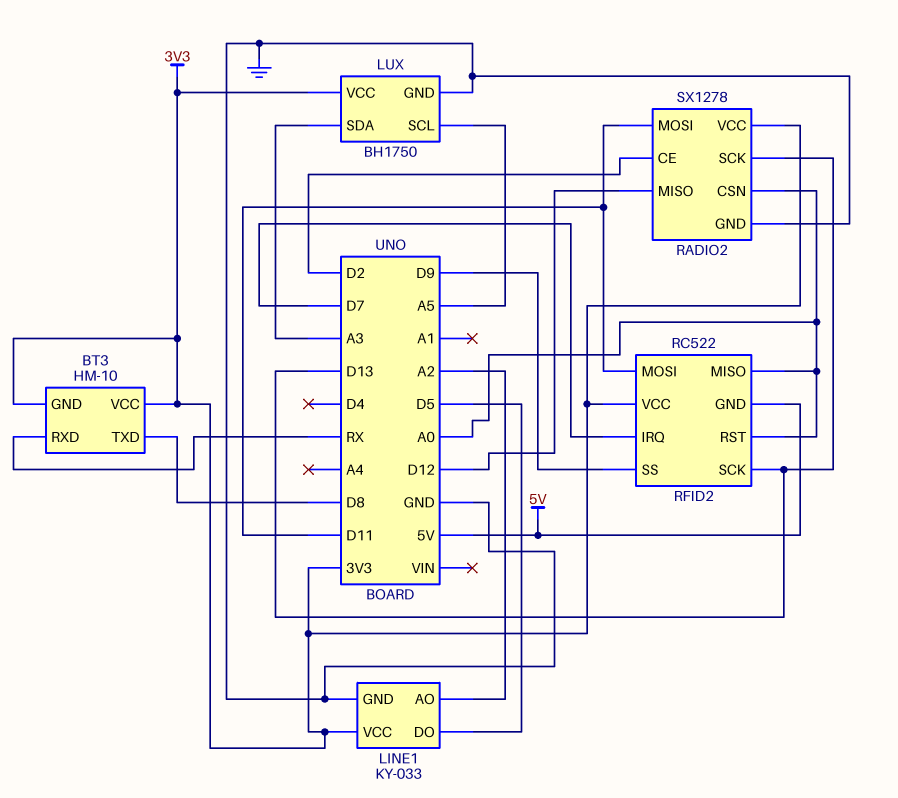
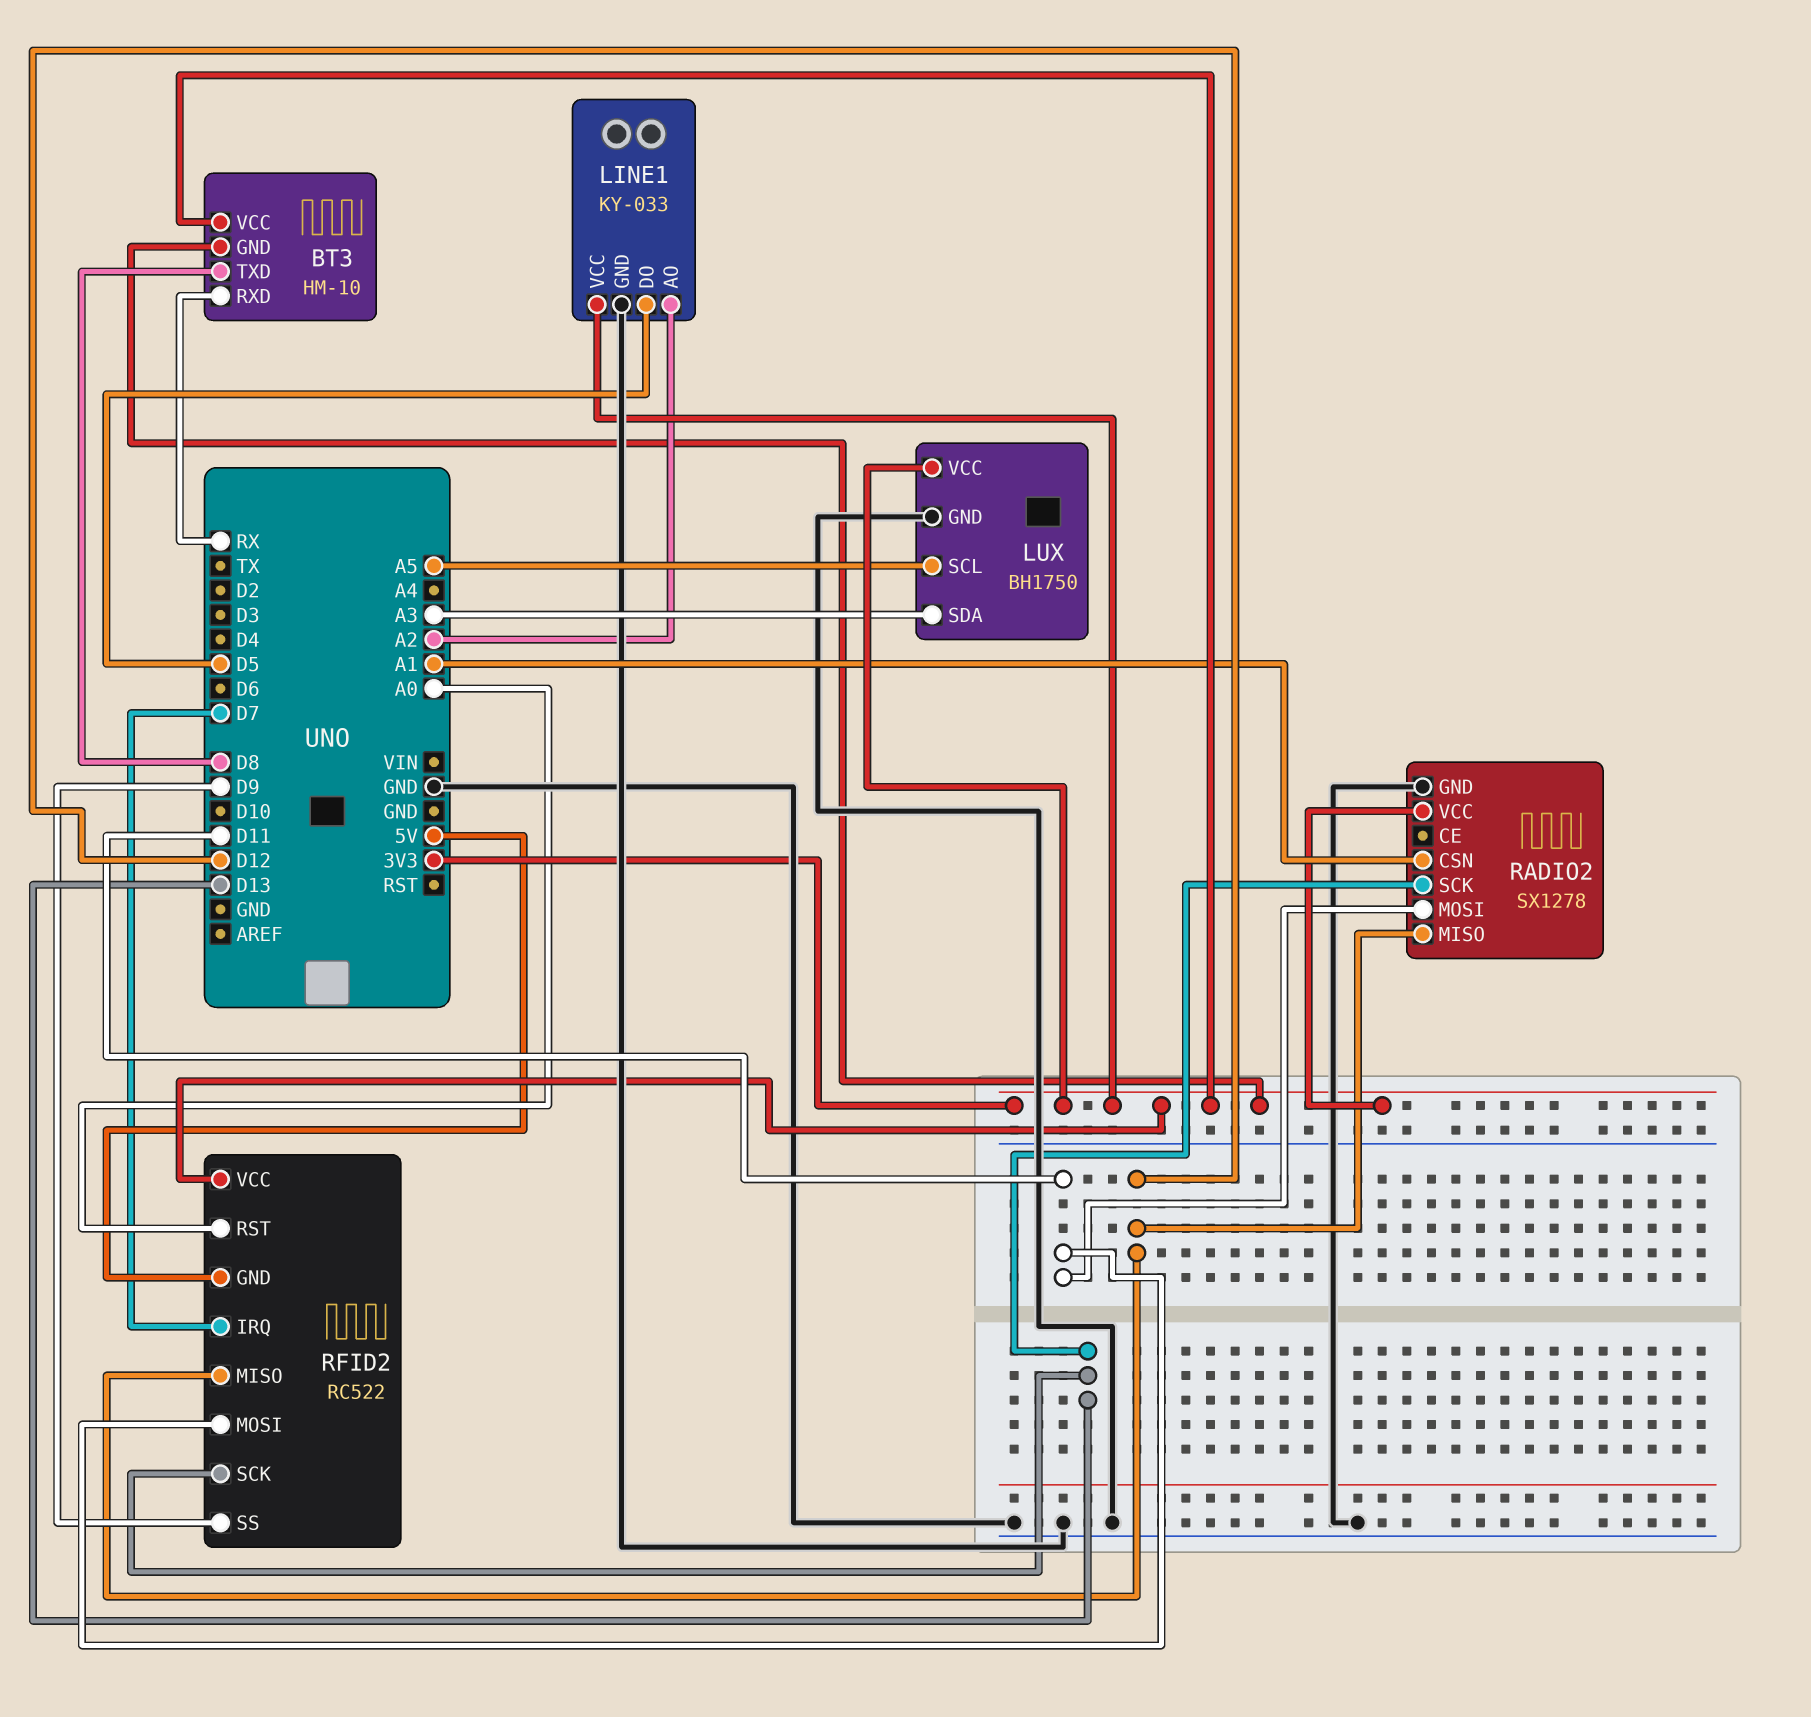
RADIO2 pin CE: D2 -> none
RADIO2 pin CSN: A0 -> A1
RFID2 pin MISO: A0 -> D12

